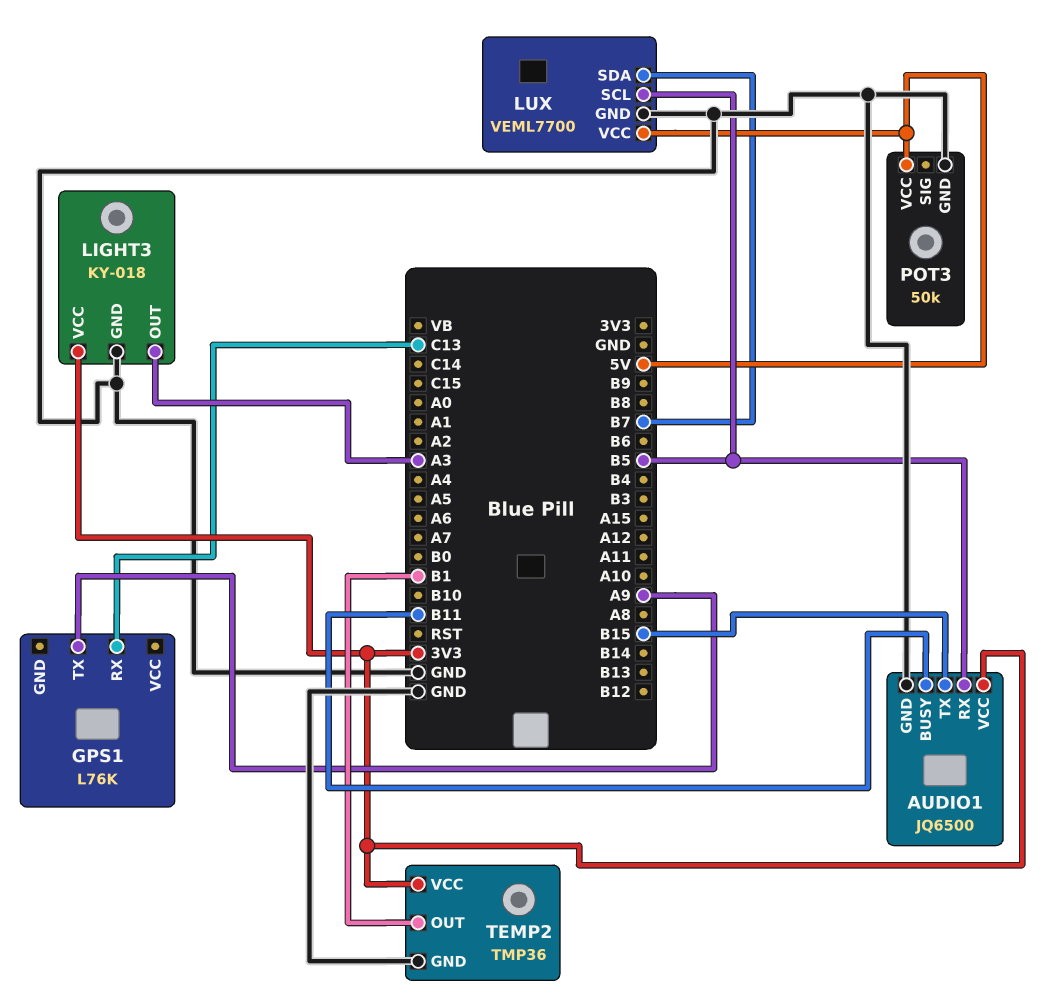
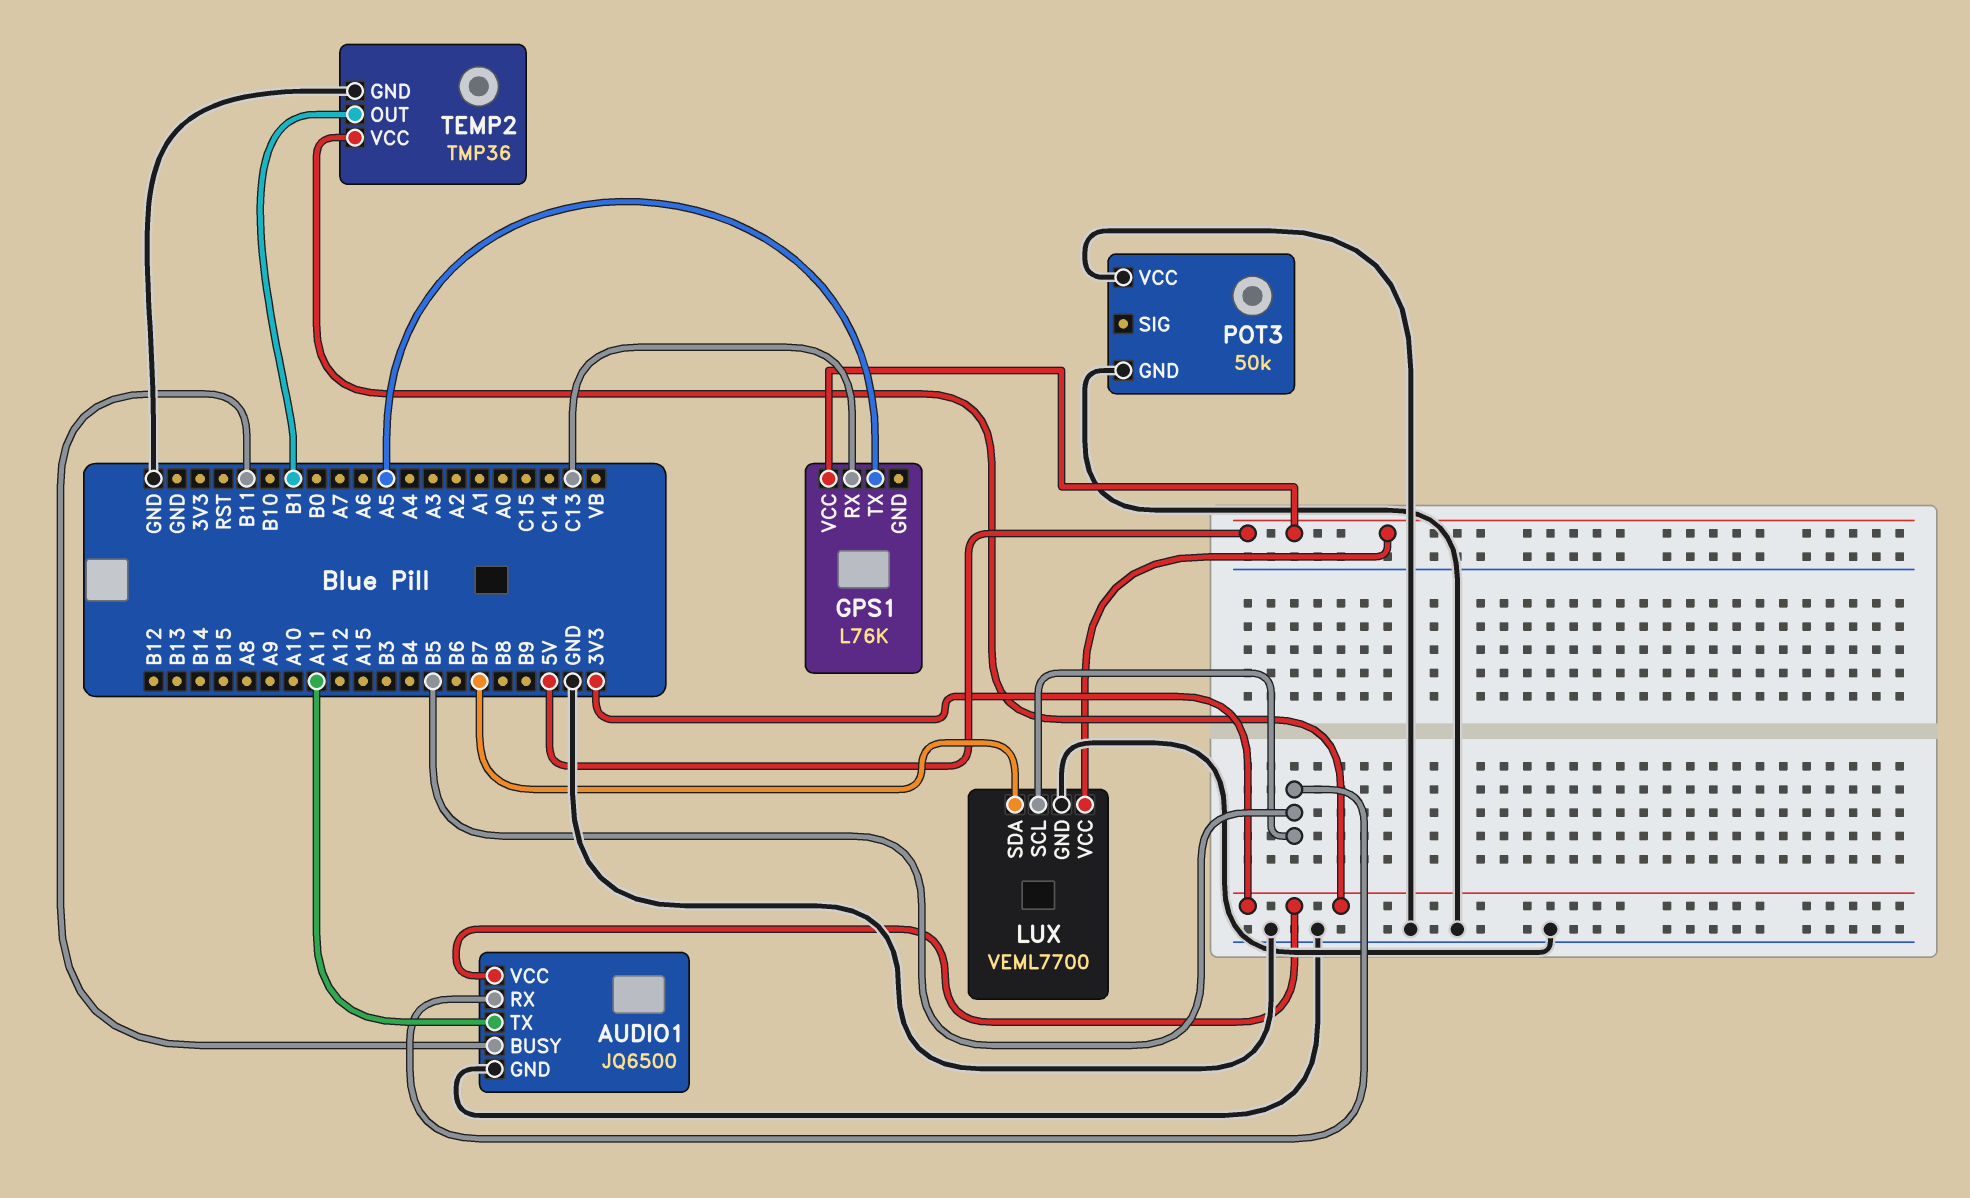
AUDIO1 pin TX: B15 -> A11
GPS1 pin TX: A9 -> A5
GPS1 pin VCC: none -> 5V
LIGHT3: KY-018 -> none
LIGHT3 pin GND: GND -> none
LIGHT3 pin OUT: A3 -> none
LIGHT3 pin VCC: 3V3 -> none
POT3 pin VCC: 5V -> GND

